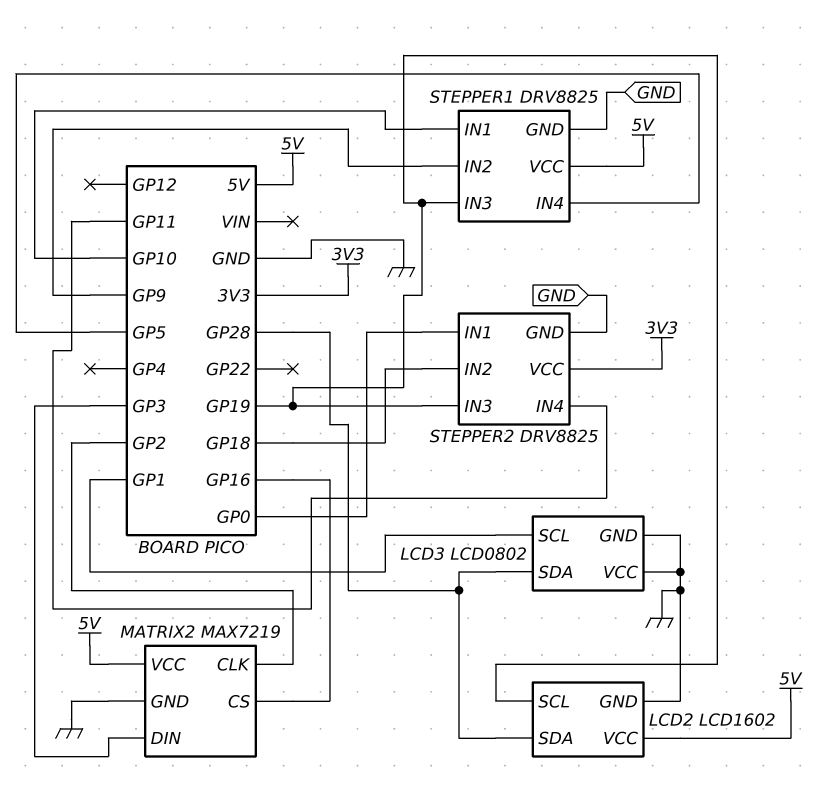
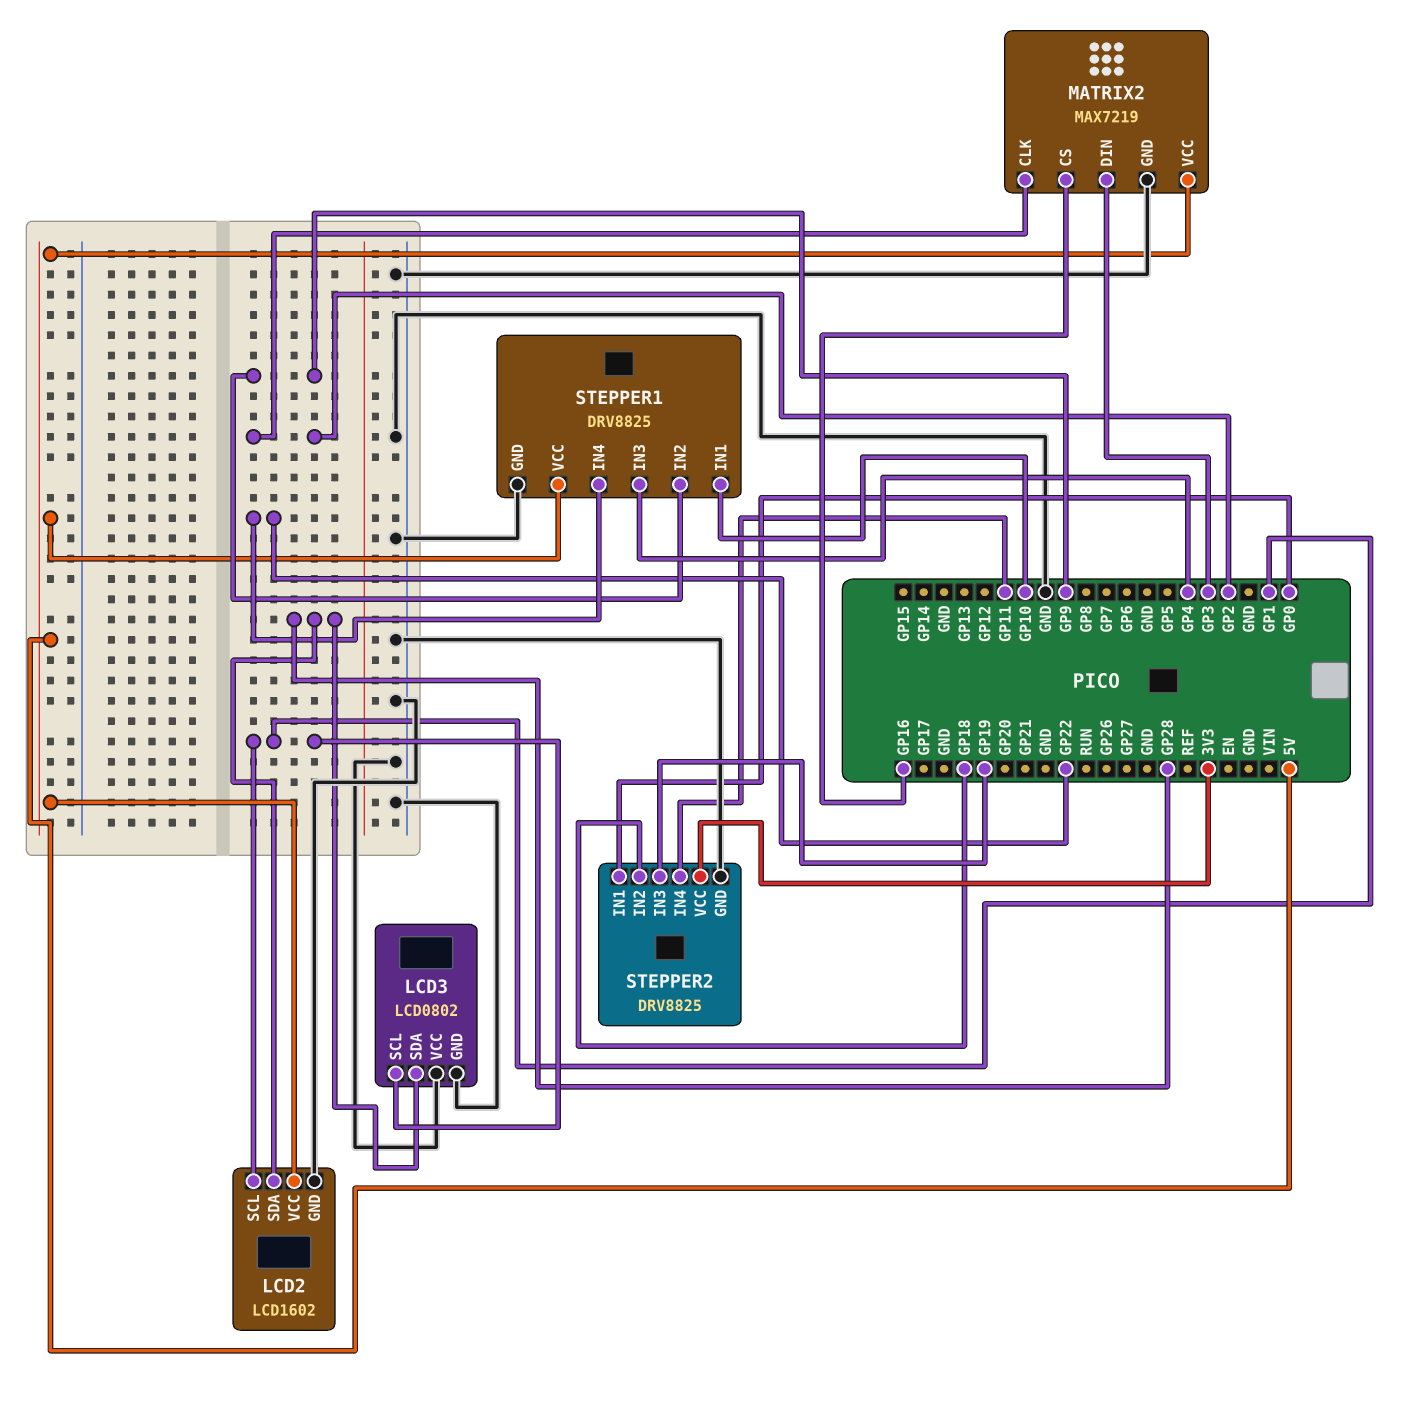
LCD2 pin SCL: GP19 -> GP1
STEPPER1 pin IN3: GP19 -> GP4
STEPPER1 pin IN4: GP5 -> GP22

